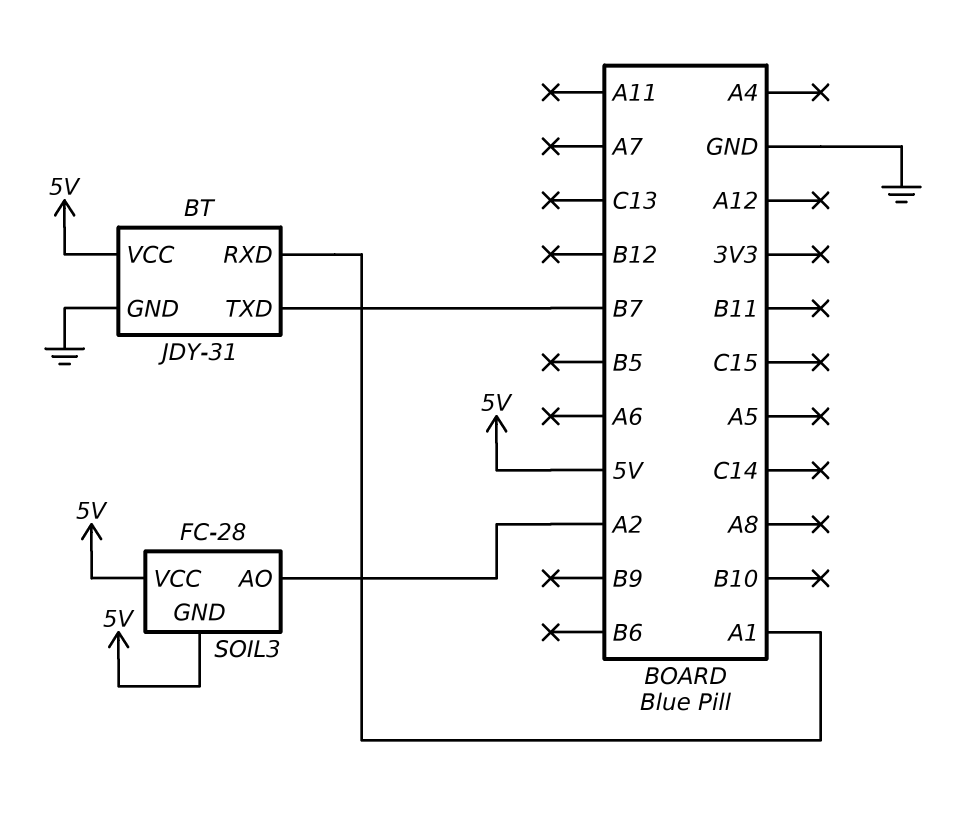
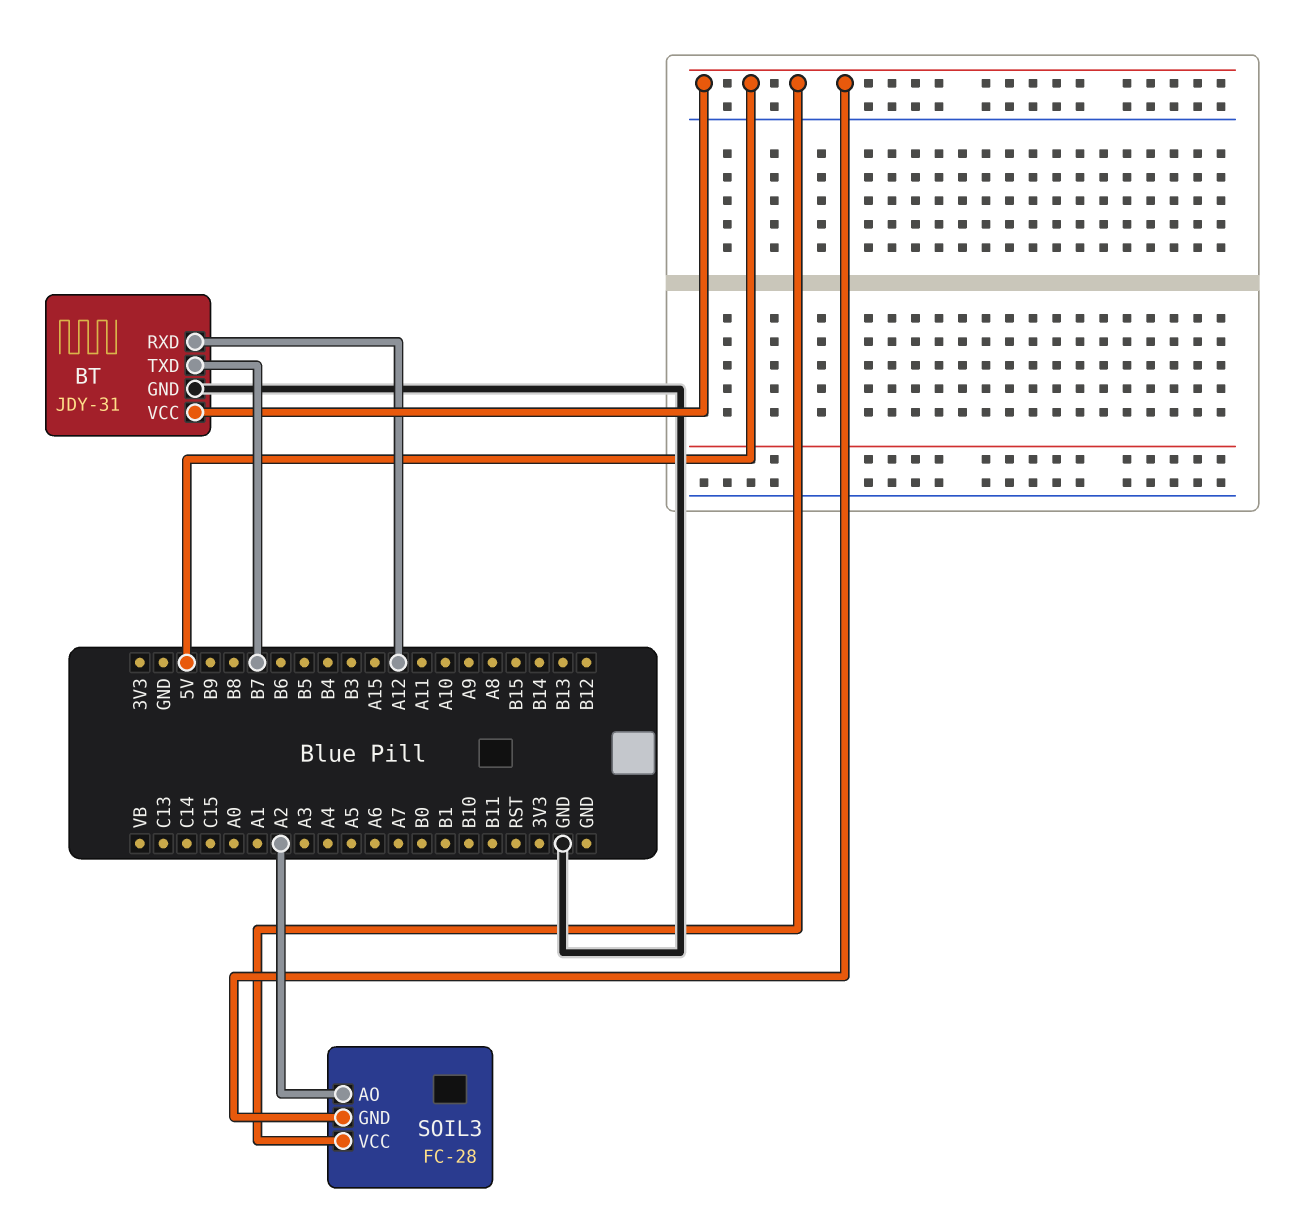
BT pin RXD: A1 -> A12

